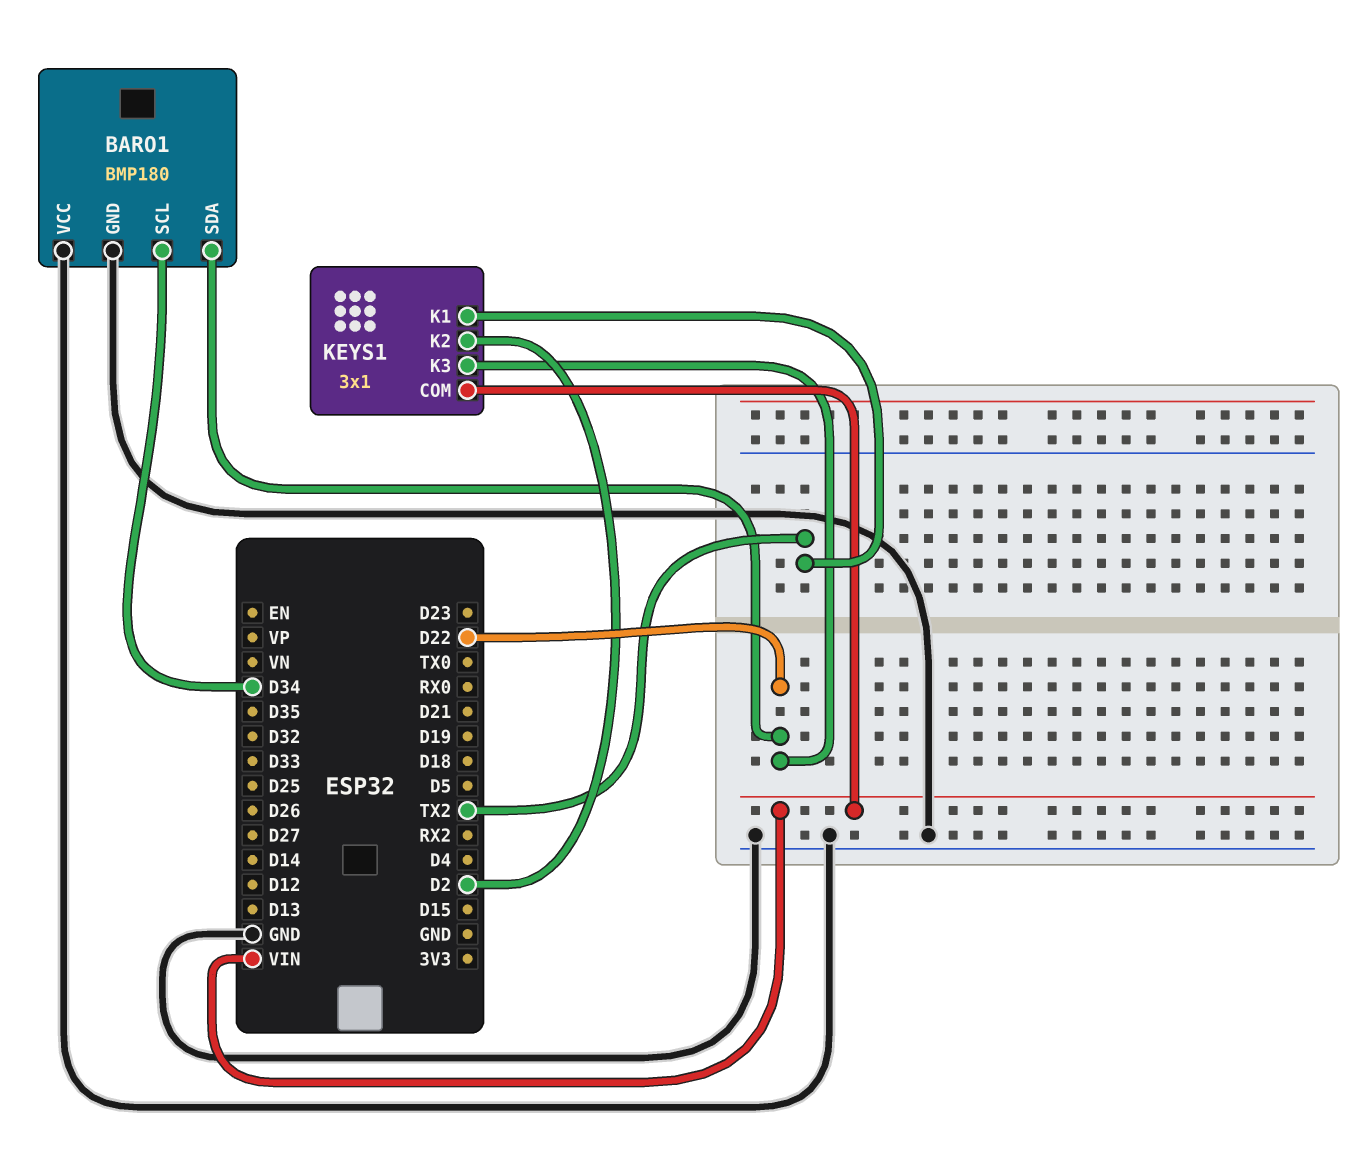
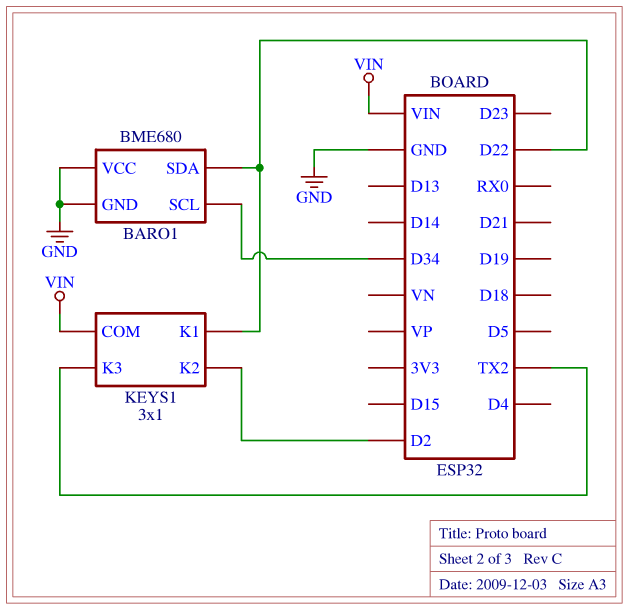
BARO1: BMP180 -> BME680
KEYS1 pin K1: TX2 -> D22
KEYS1 pin K3: D22 -> TX2

